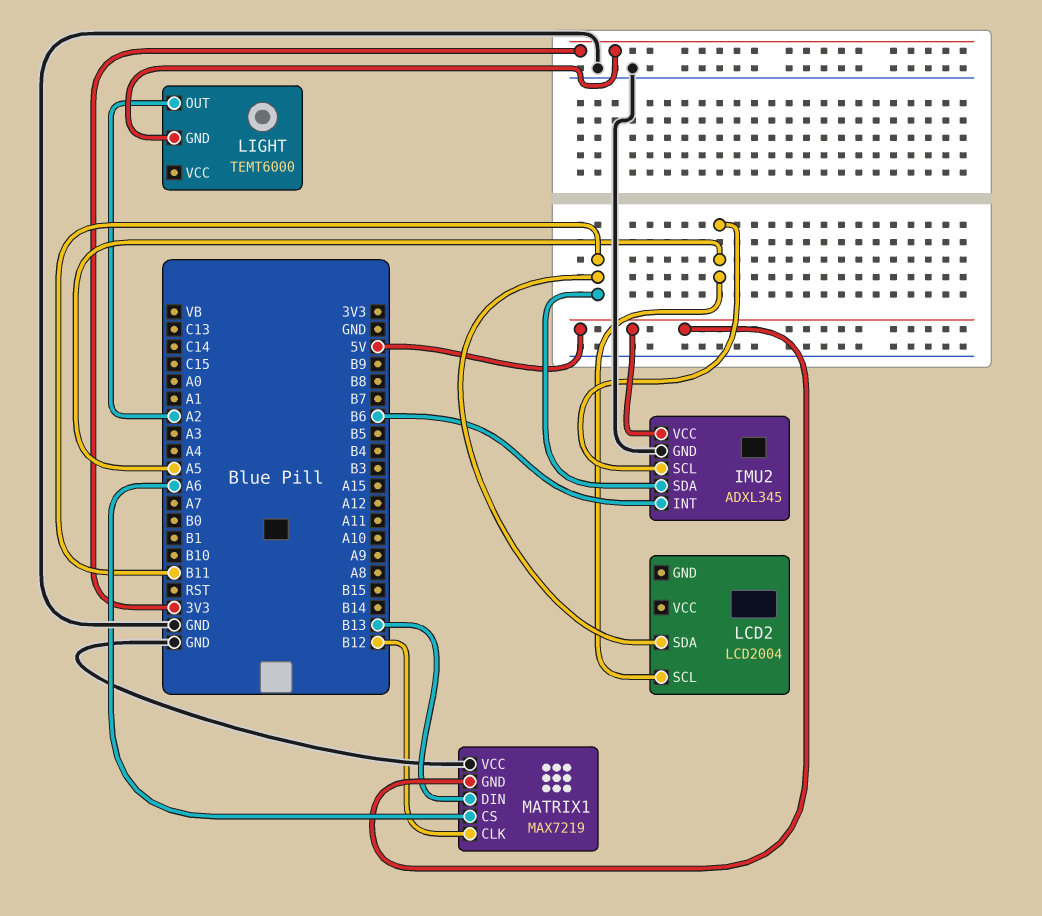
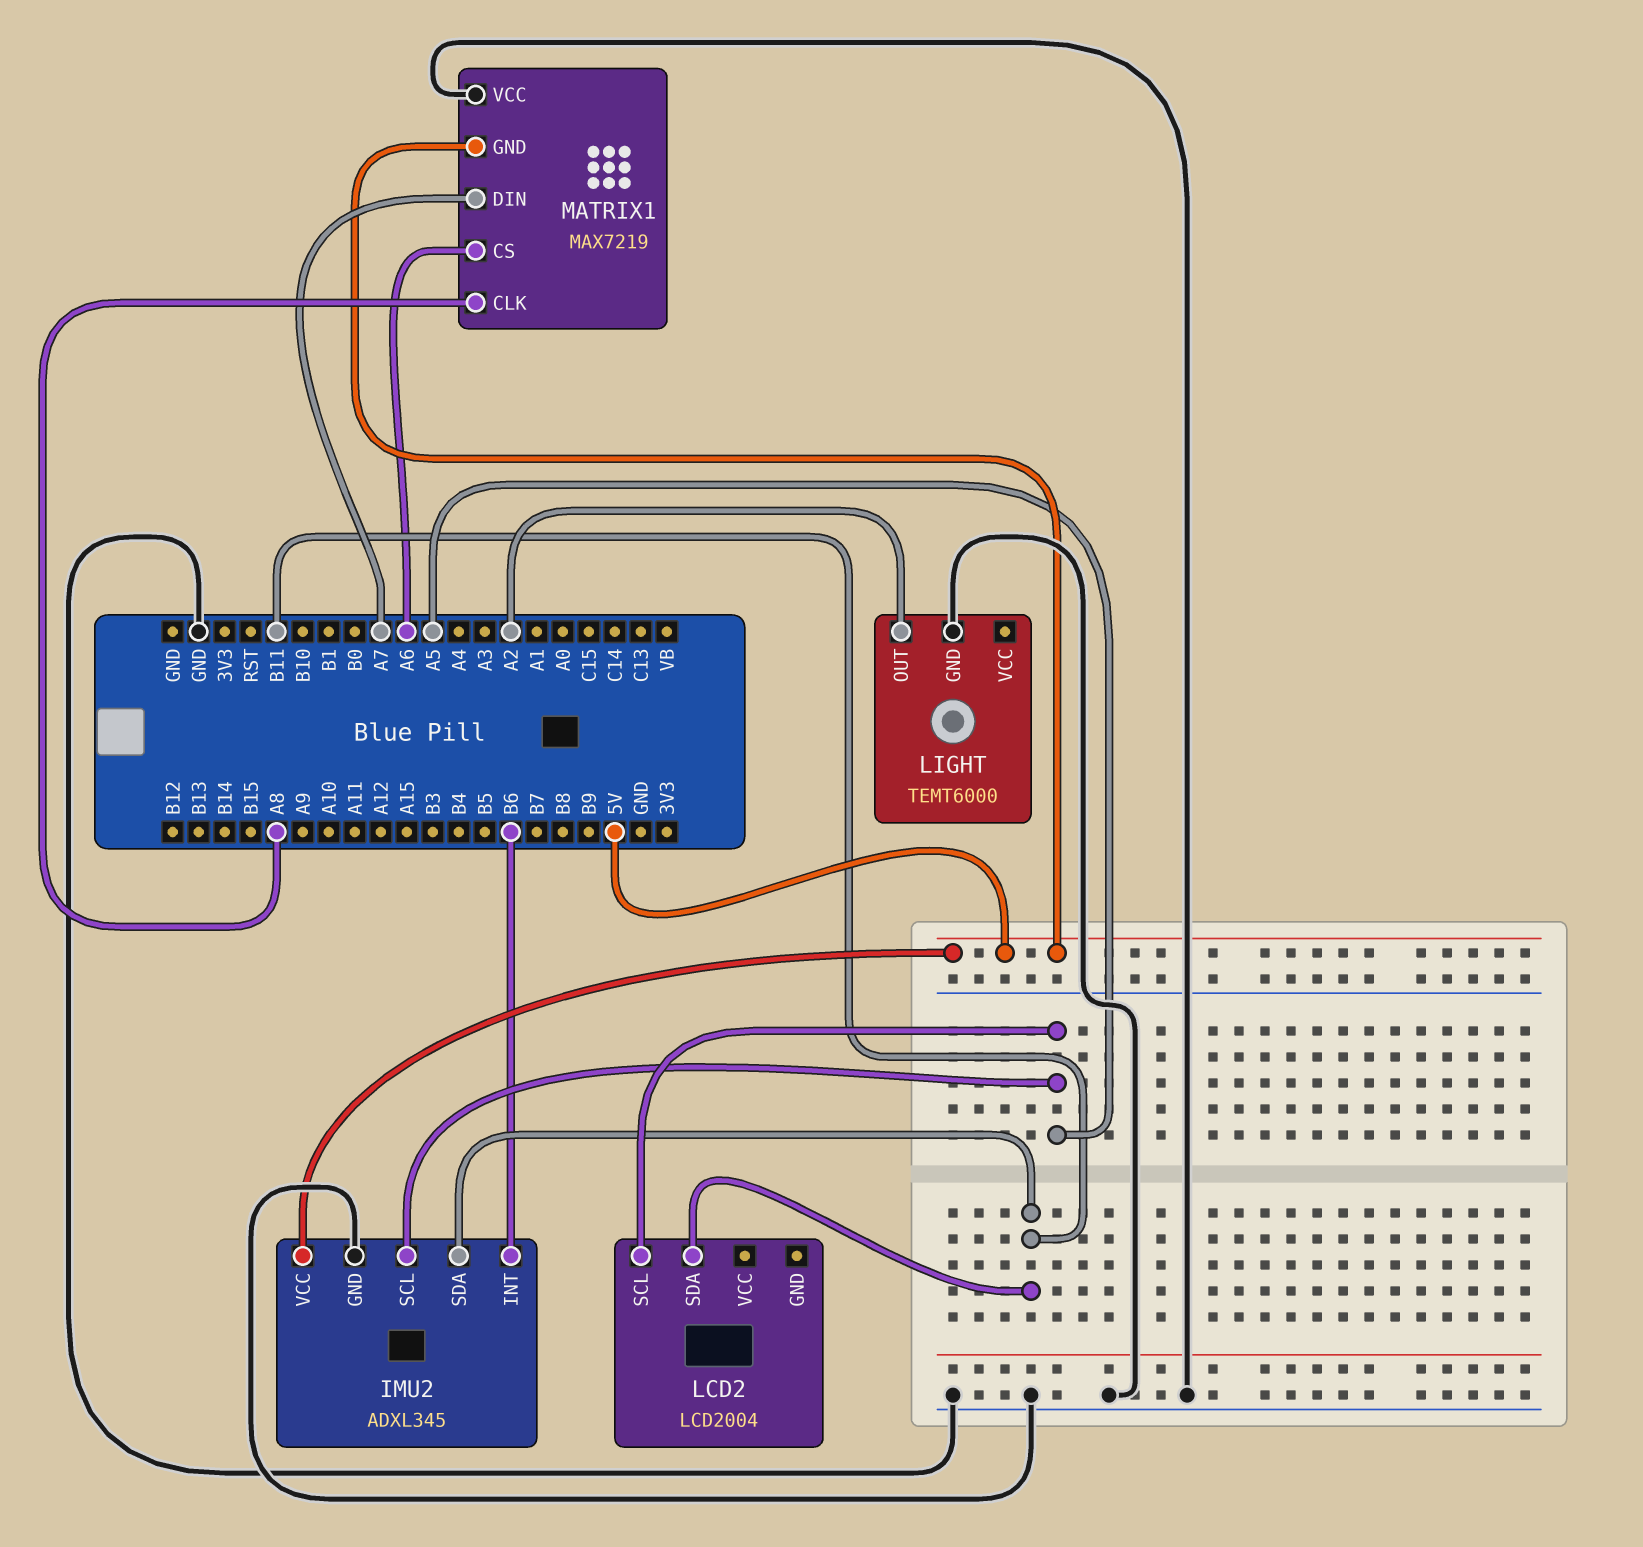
LIGHT pin GND: 3V3 -> GND
MATRIX1 pin CLK: B12 -> A8
MATRIX1 pin DIN: B13 -> A7

